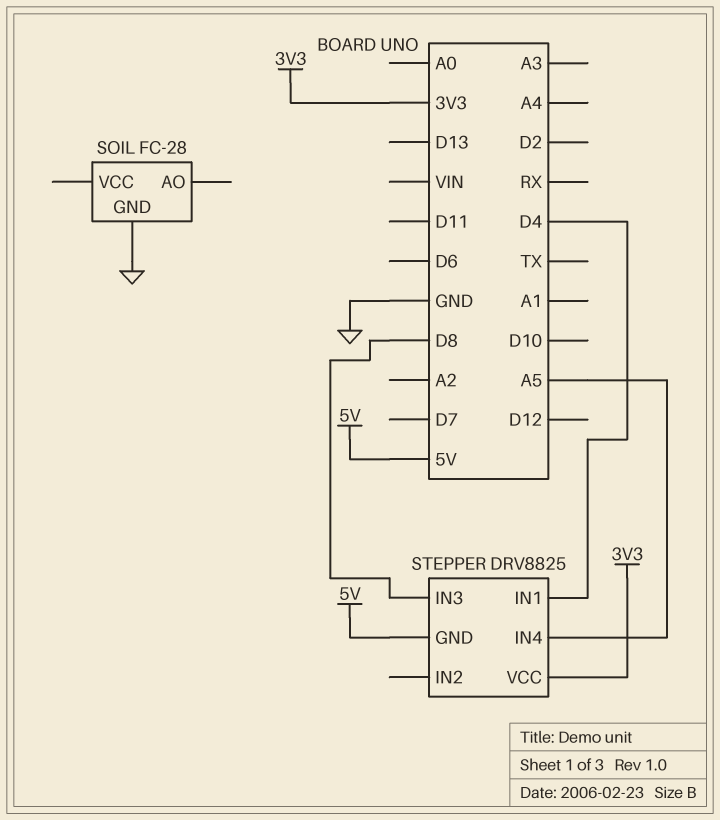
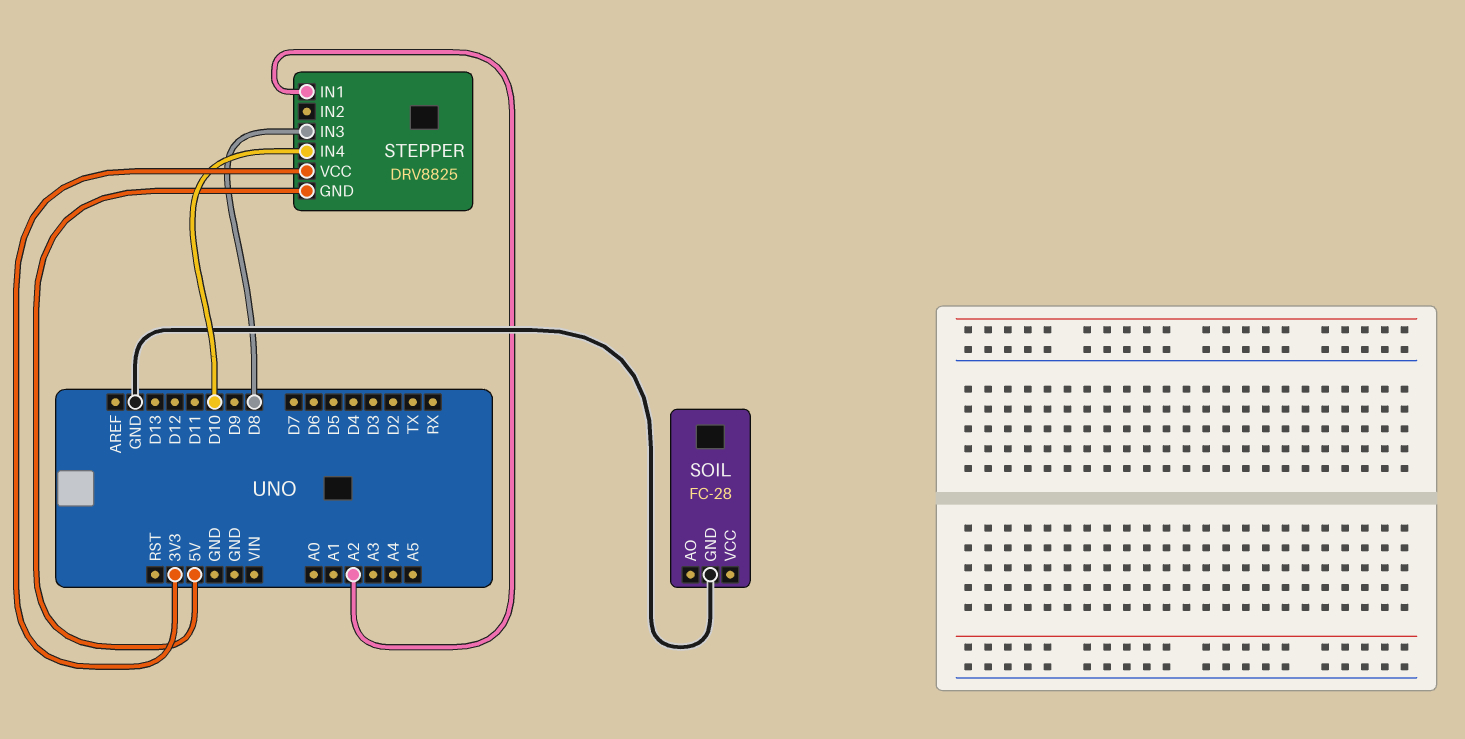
STEPPER pin IN1: D4 -> A2
STEPPER pin IN4: A5 -> D10

